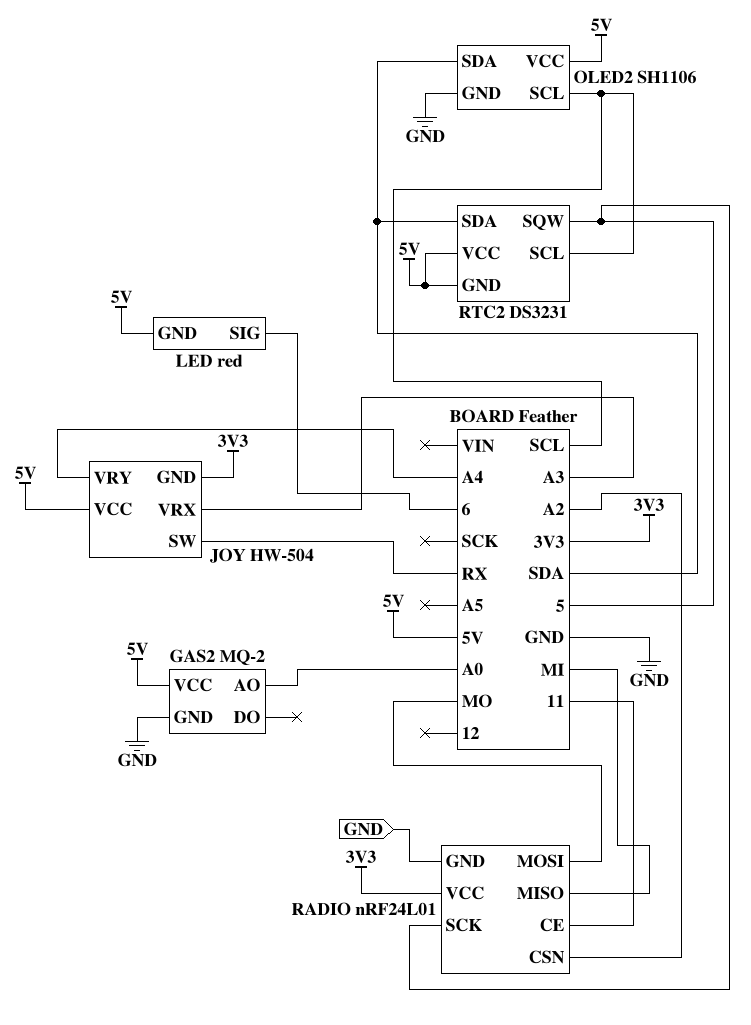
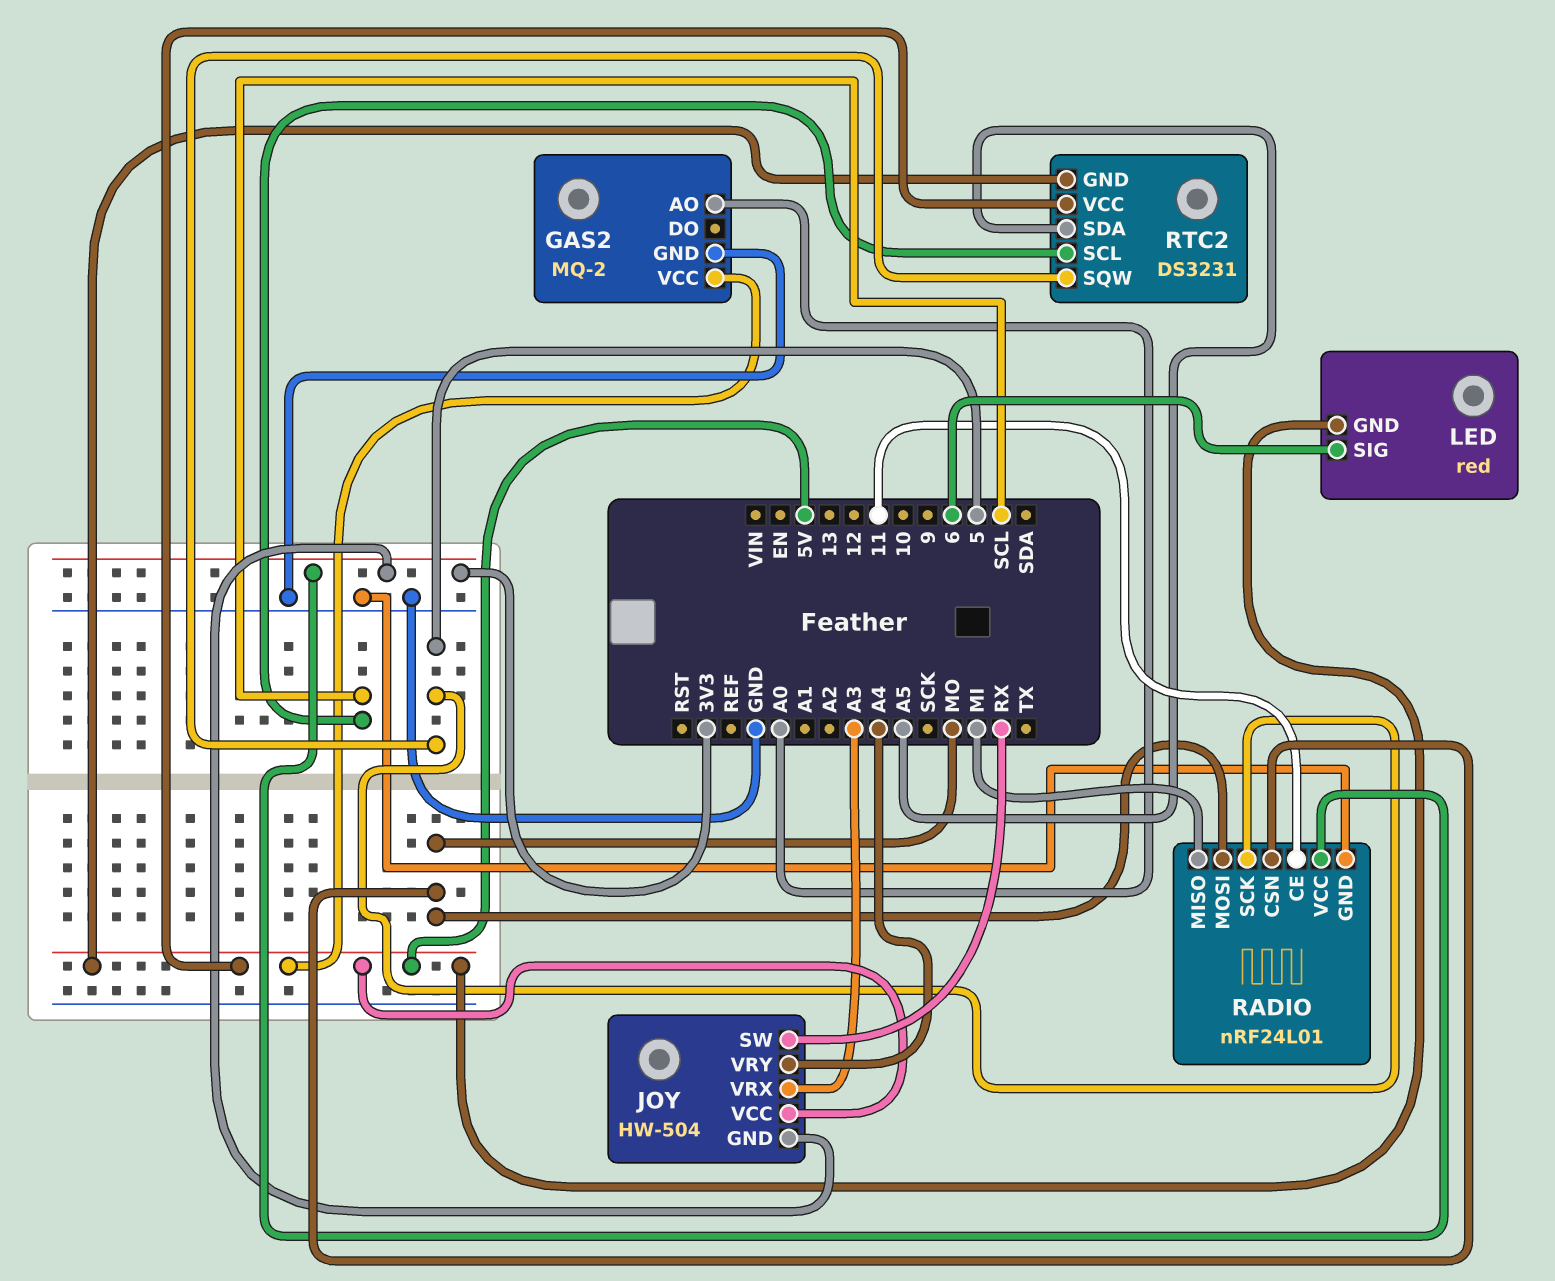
OLED2: SH1106 -> none
OLED2 pin GND: GND -> none
OLED2 pin SCL: SCL -> none
OLED2 pin SDA: SDA -> none
OLED2 pin VCC: 5V -> none
RADIO pin CSN: A2 -> MO
RTC2 pin SDA: SDA -> A5

